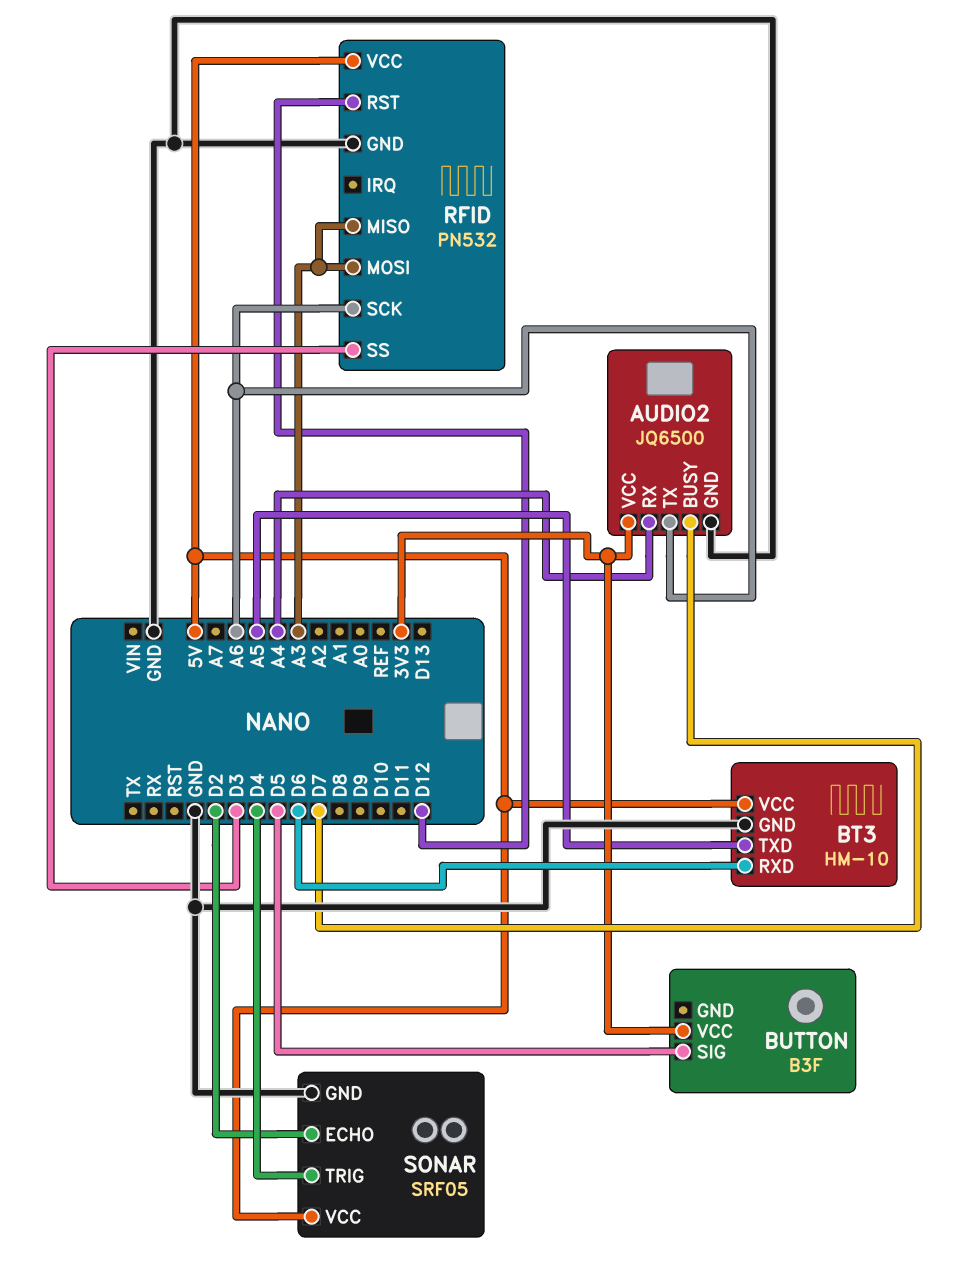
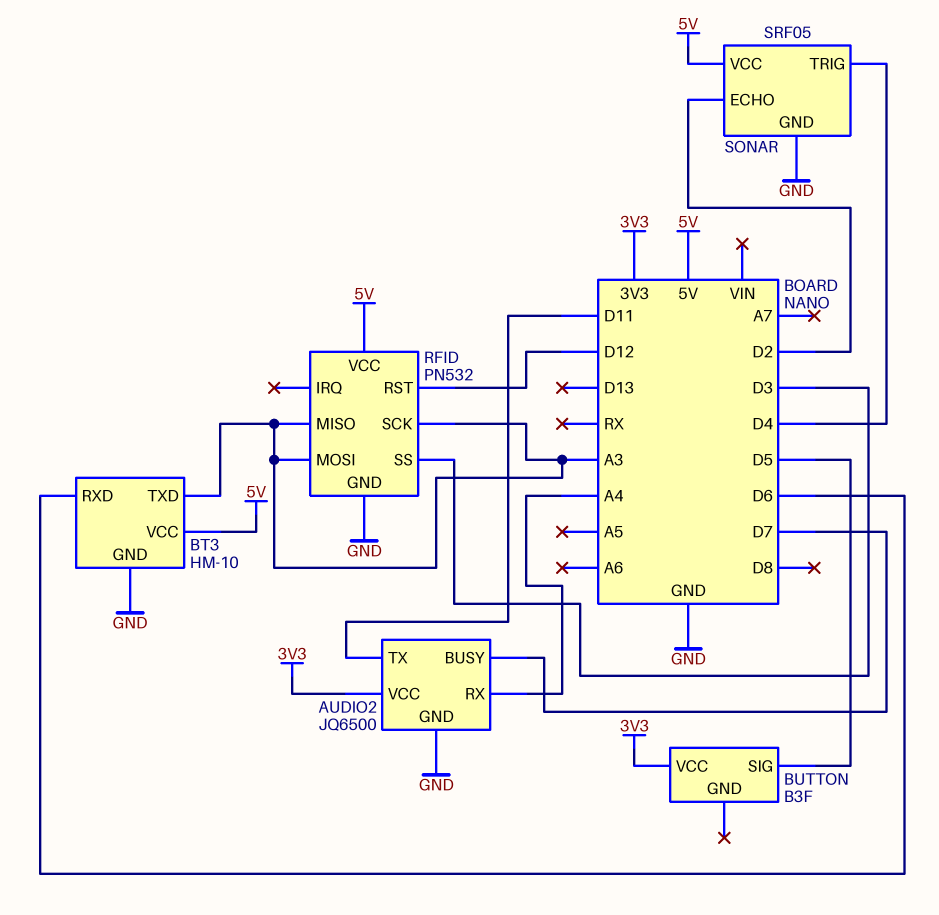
AUDIO2 pin TX: A6 -> D11
BT3 pin TXD: A5 -> A3
RFID pin SCK: A6 -> A3

